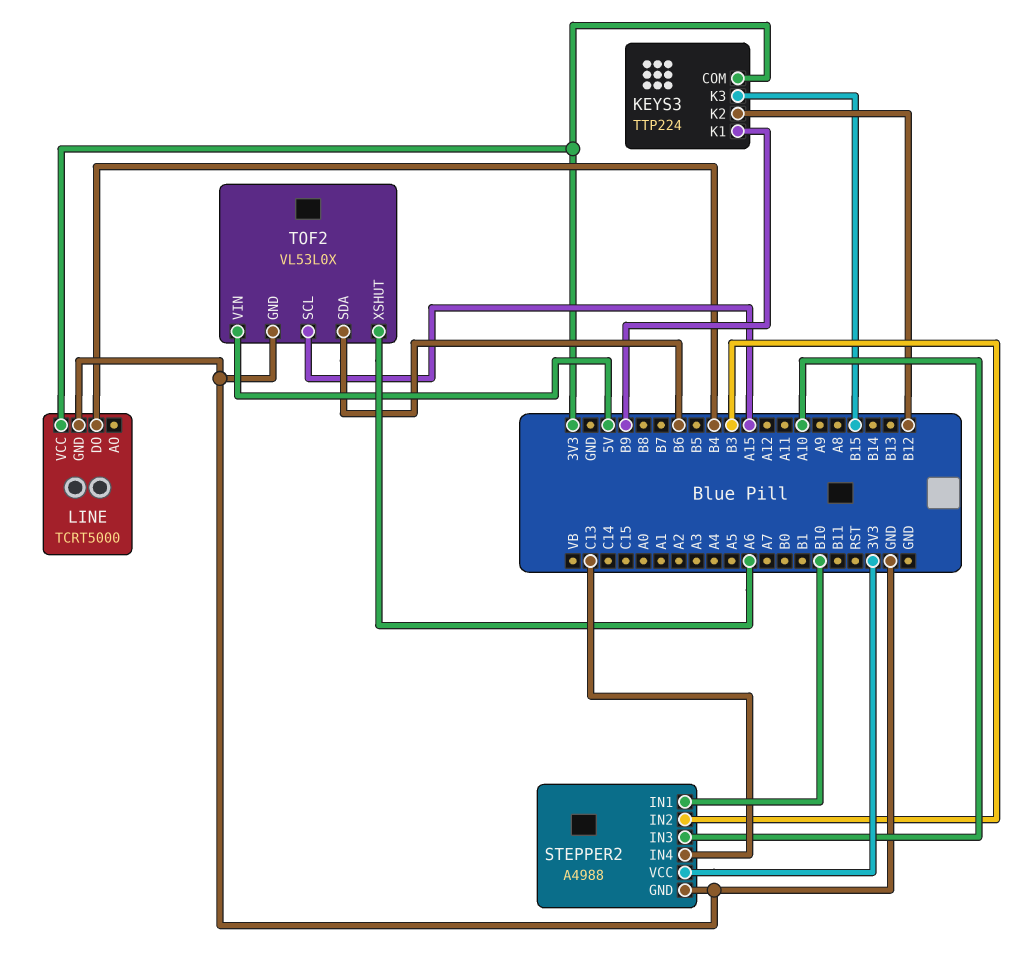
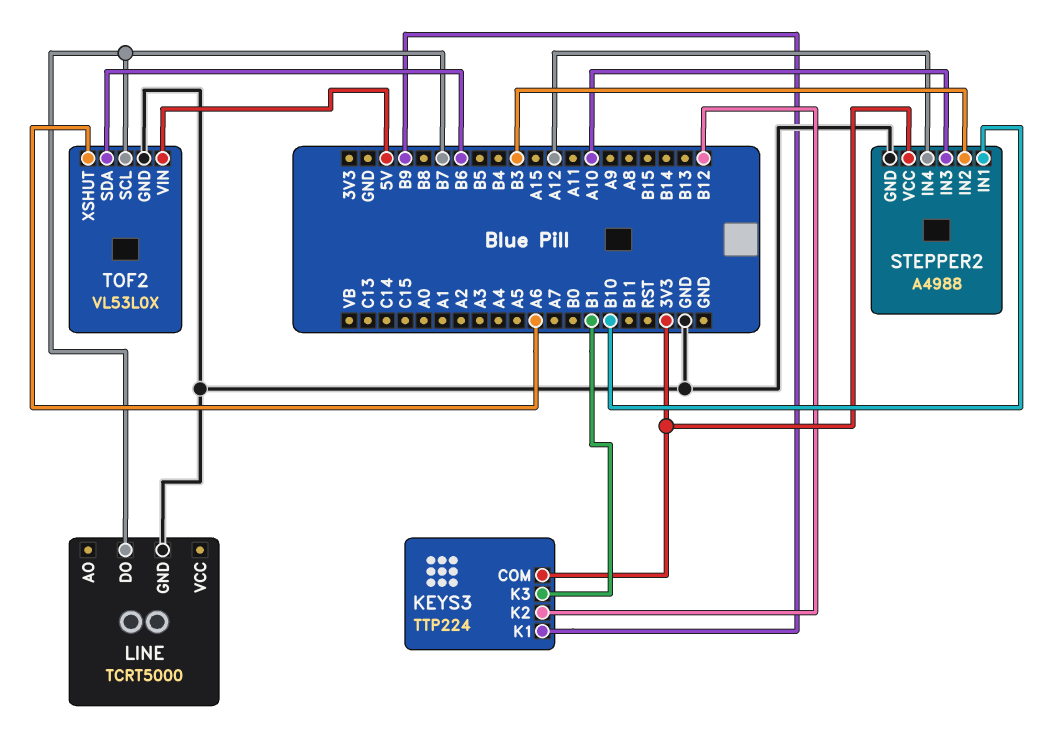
KEYS3 pin K3: B15 -> B1
LINE pin DO: B4 -> B7
LINE pin VCC: 3V3 -> none
STEPPER2 pin IN4: C13 -> A12
TOF2 pin SCL: A15 -> B7

